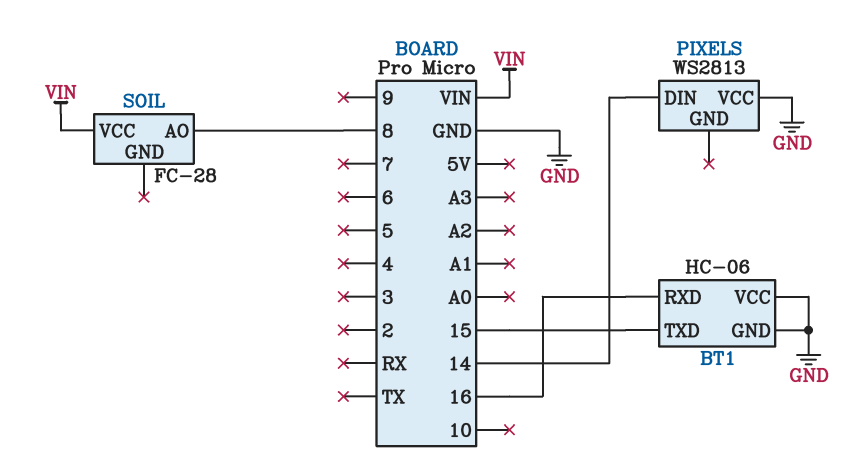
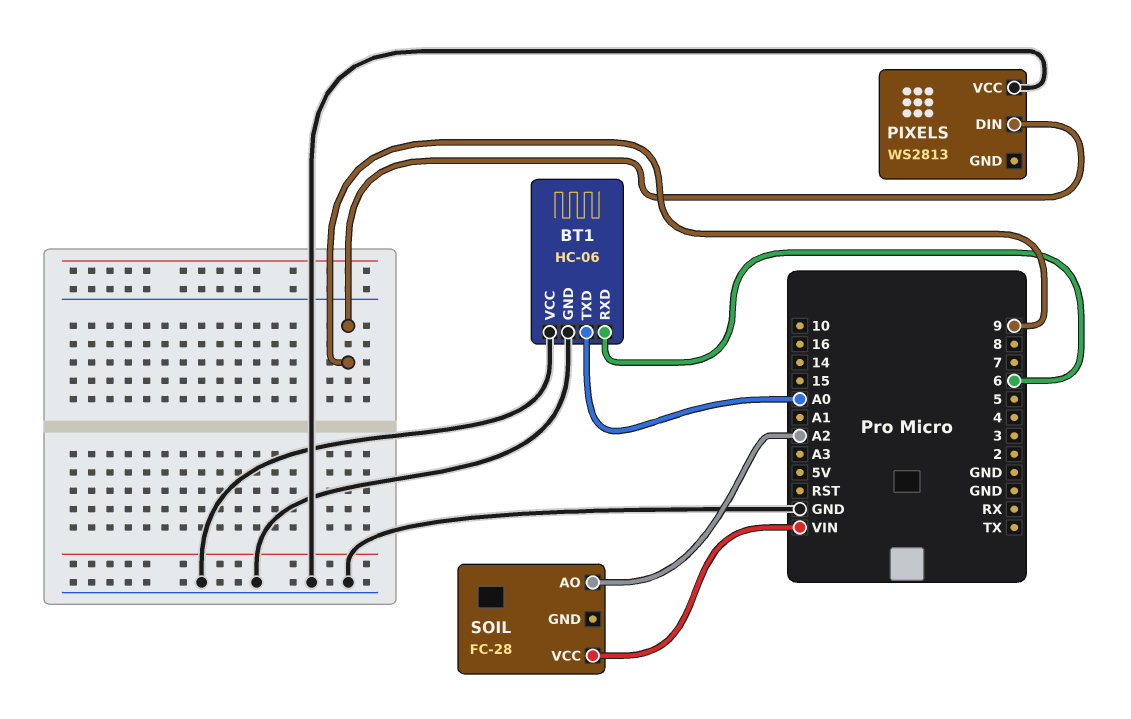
BT1 pin RXD: 16 -> 6
BT1 pin TXD: 15 -> A0
PIXELS pin DIN: 14 -> 9
SOIL pin AO: 8 -> A2

